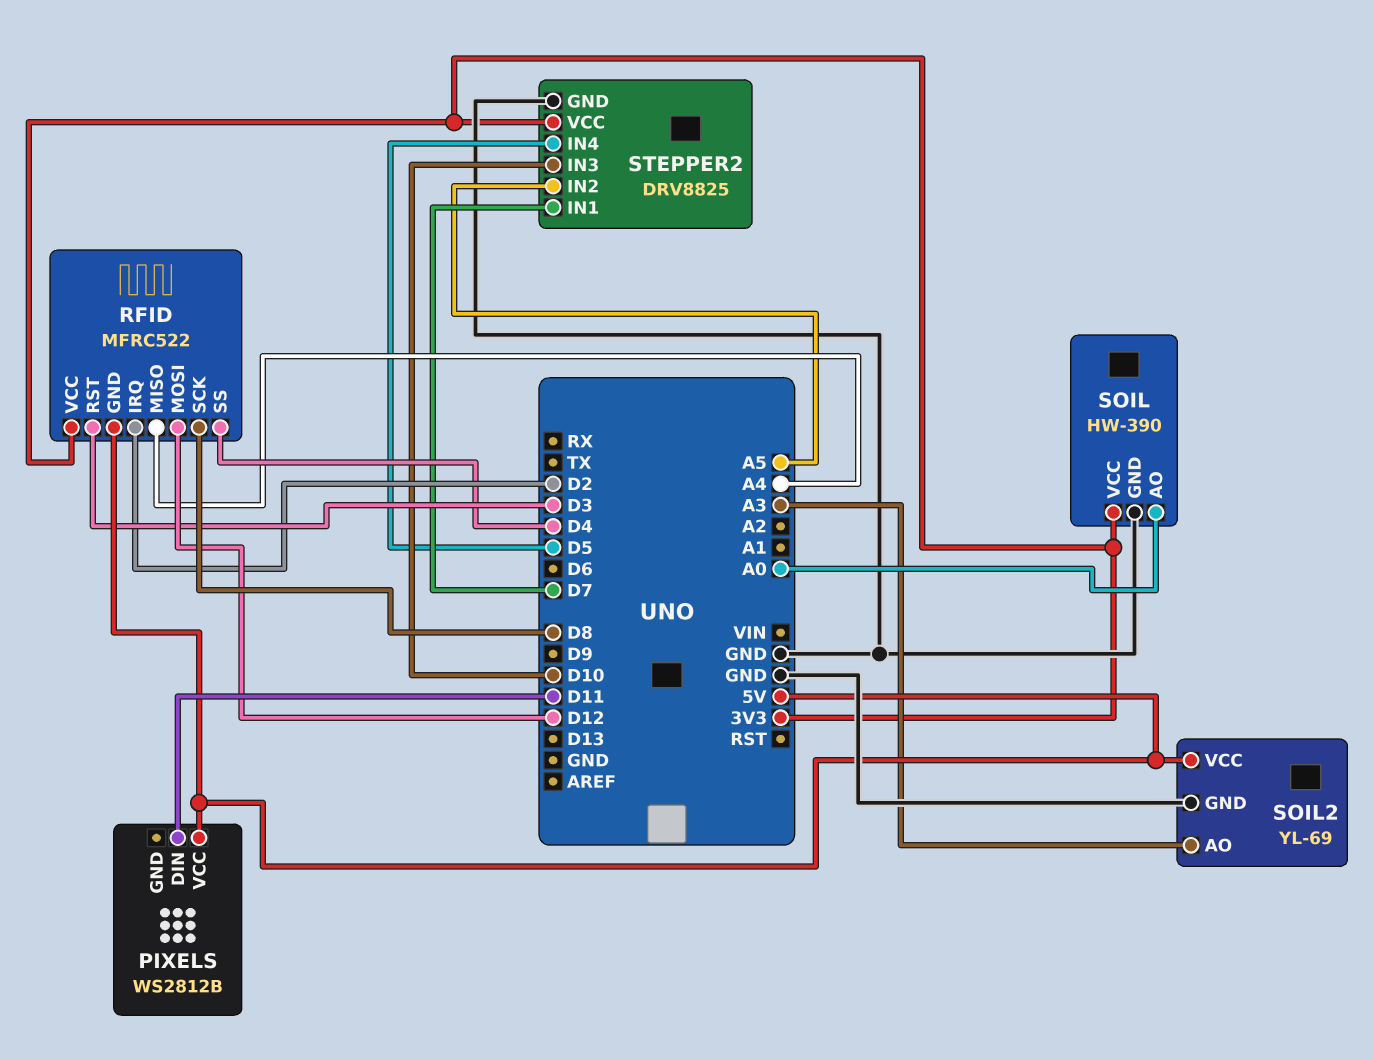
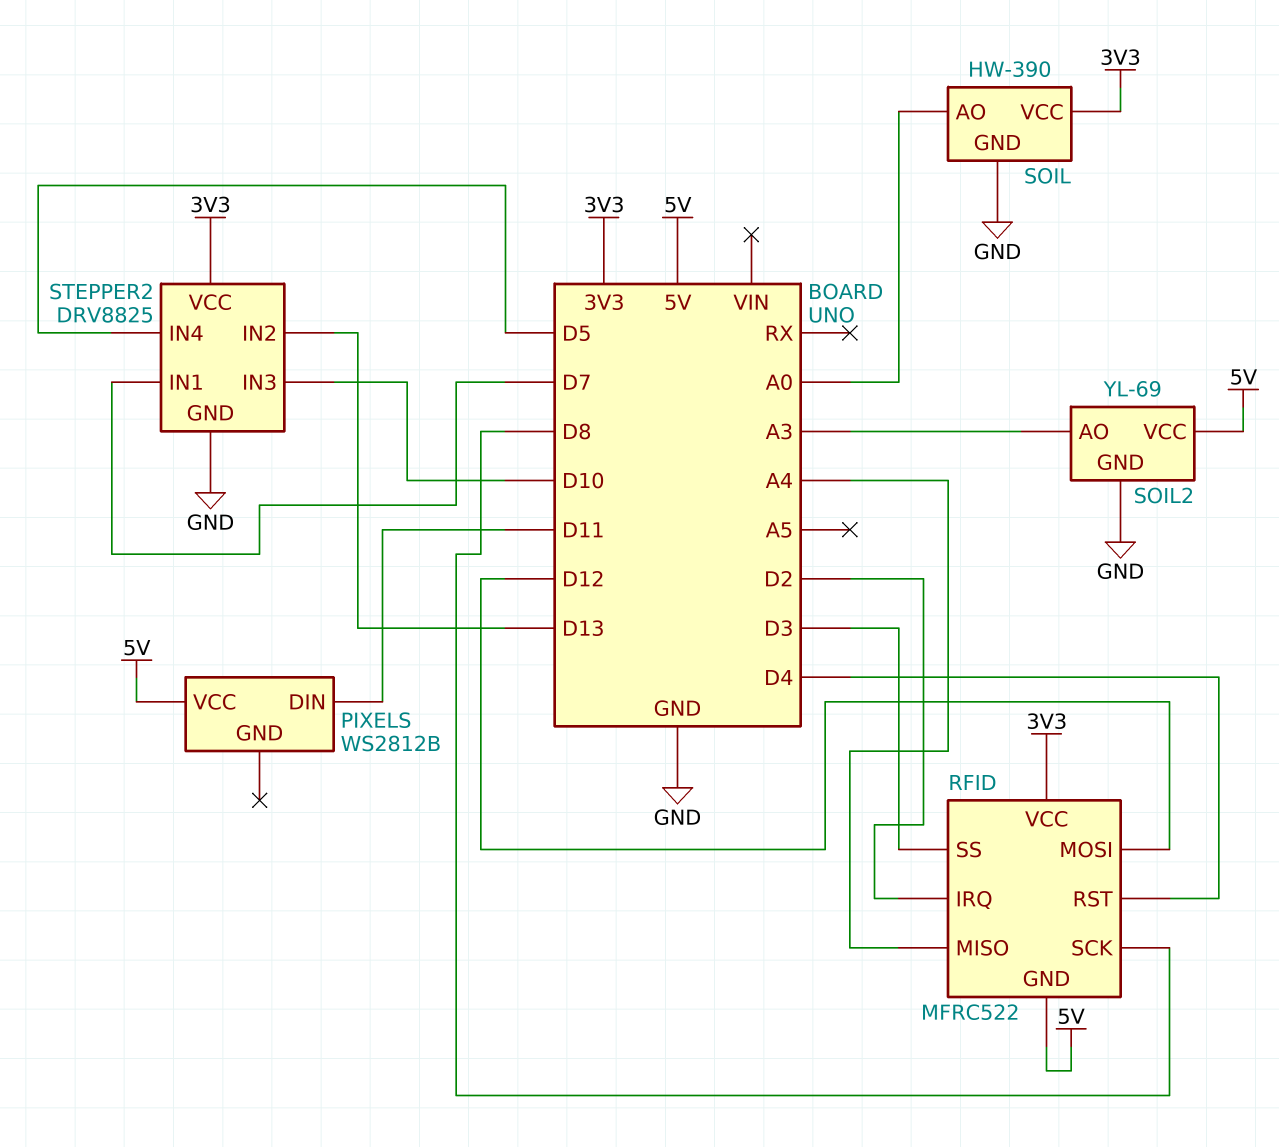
RFID pin RST: D3 -> D4
RFID pin SS: D4 -> D3
STEPPER2 pin IN2: A5 -> D13

